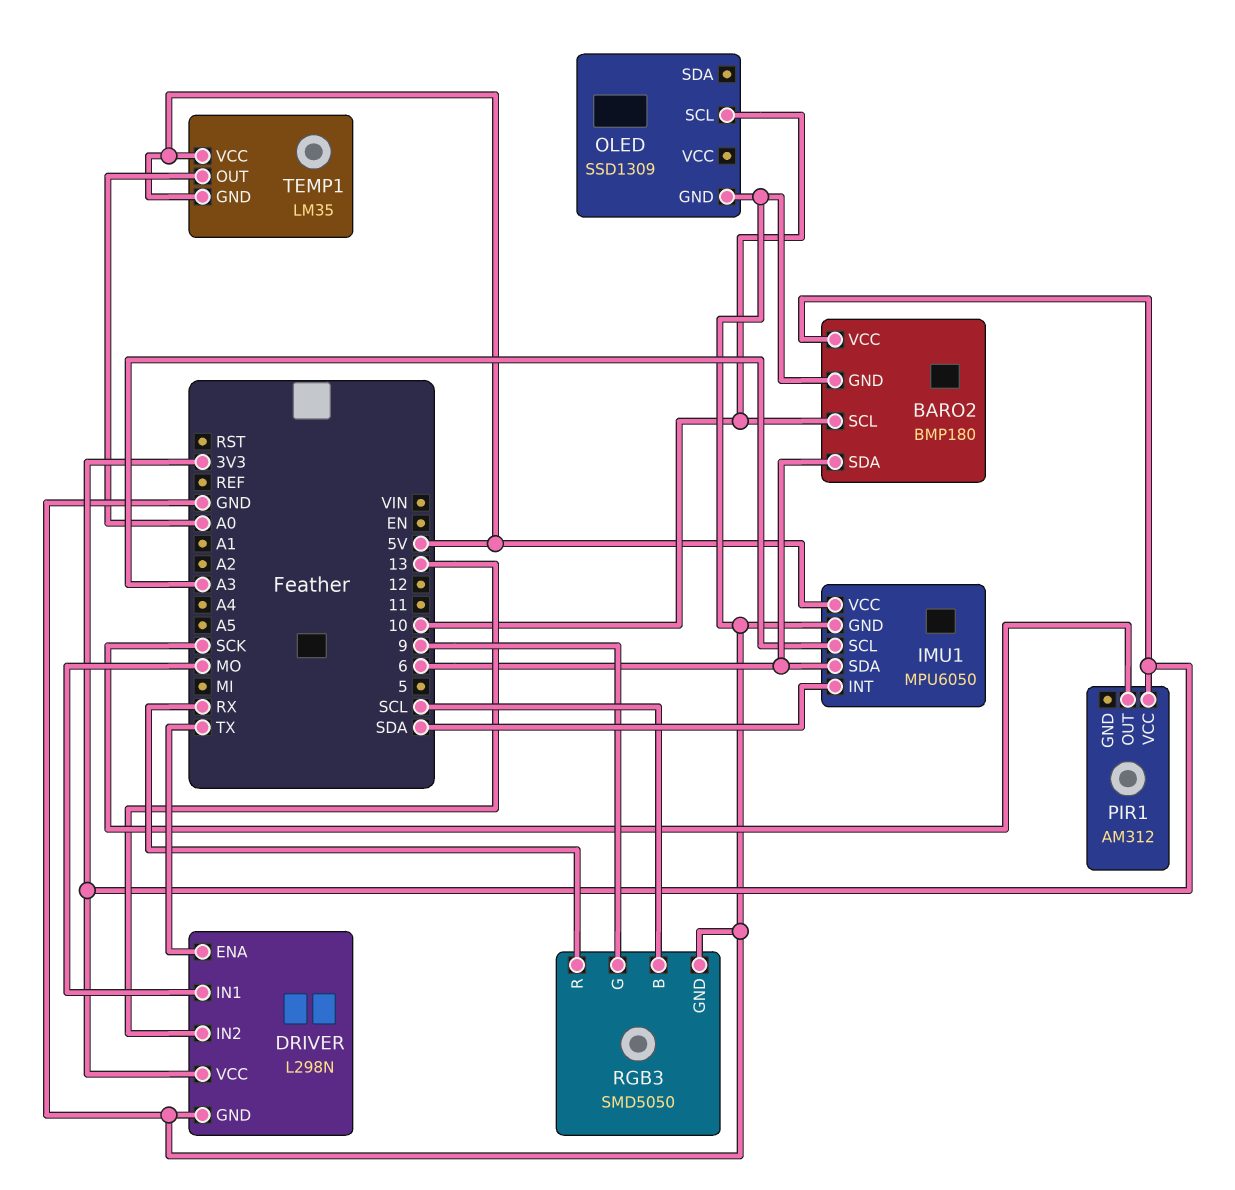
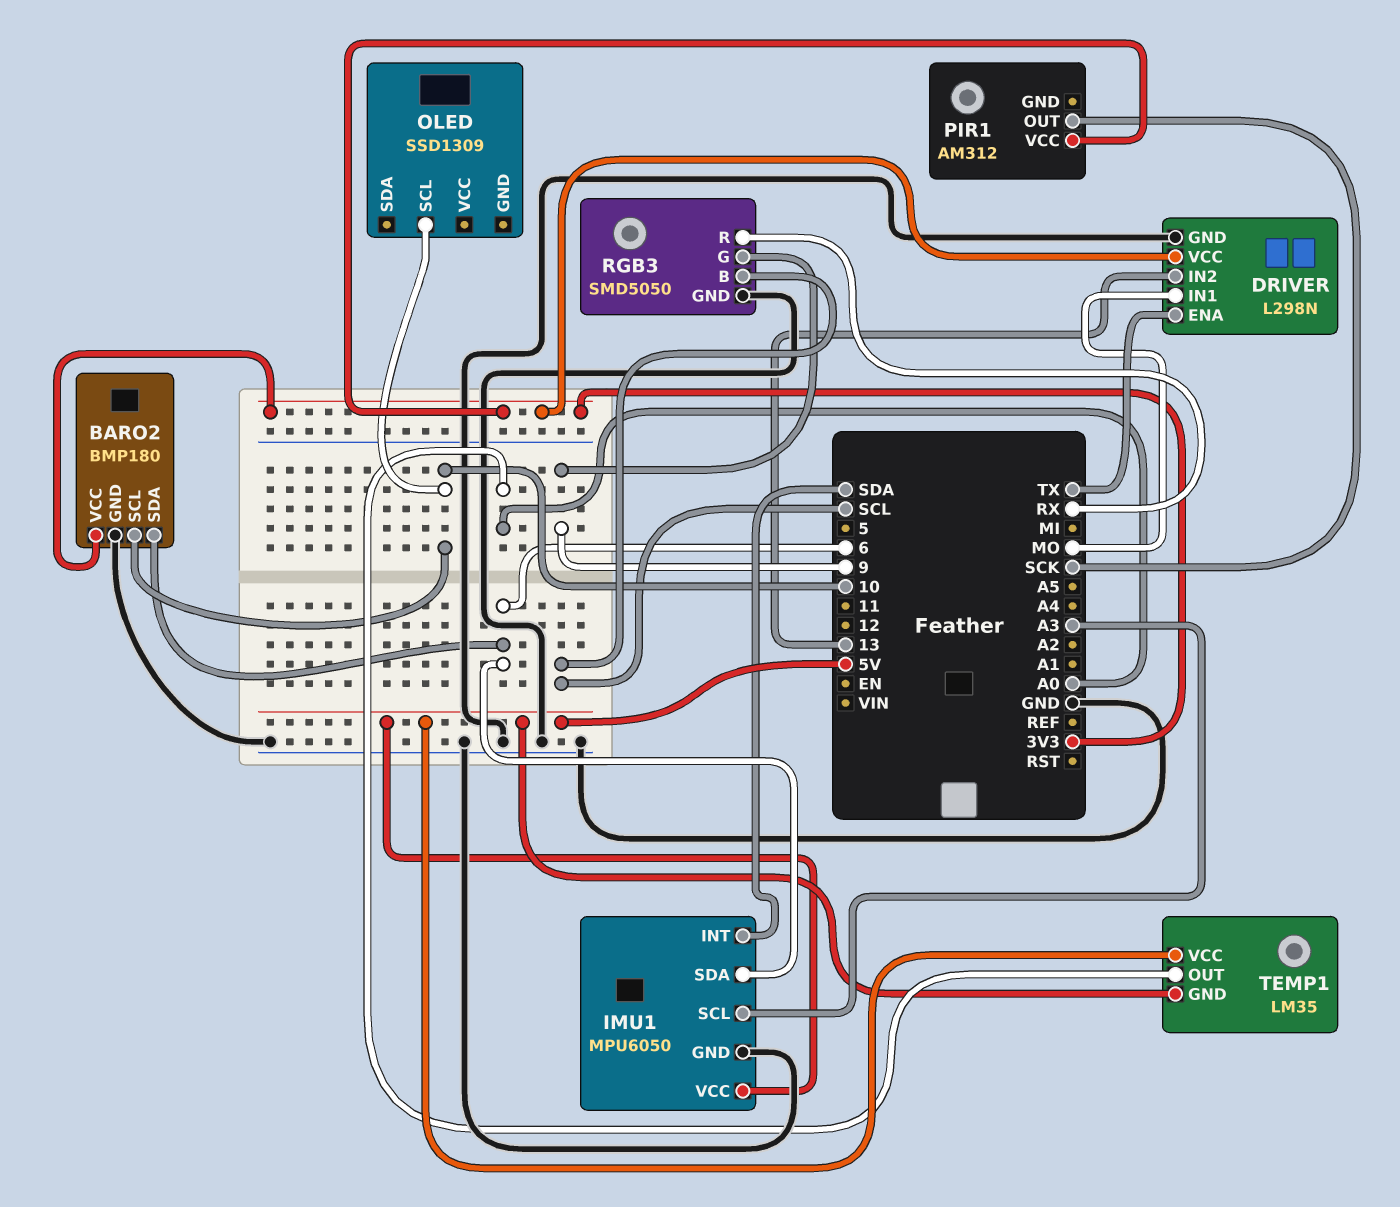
OLED pin GND: GND -> none

